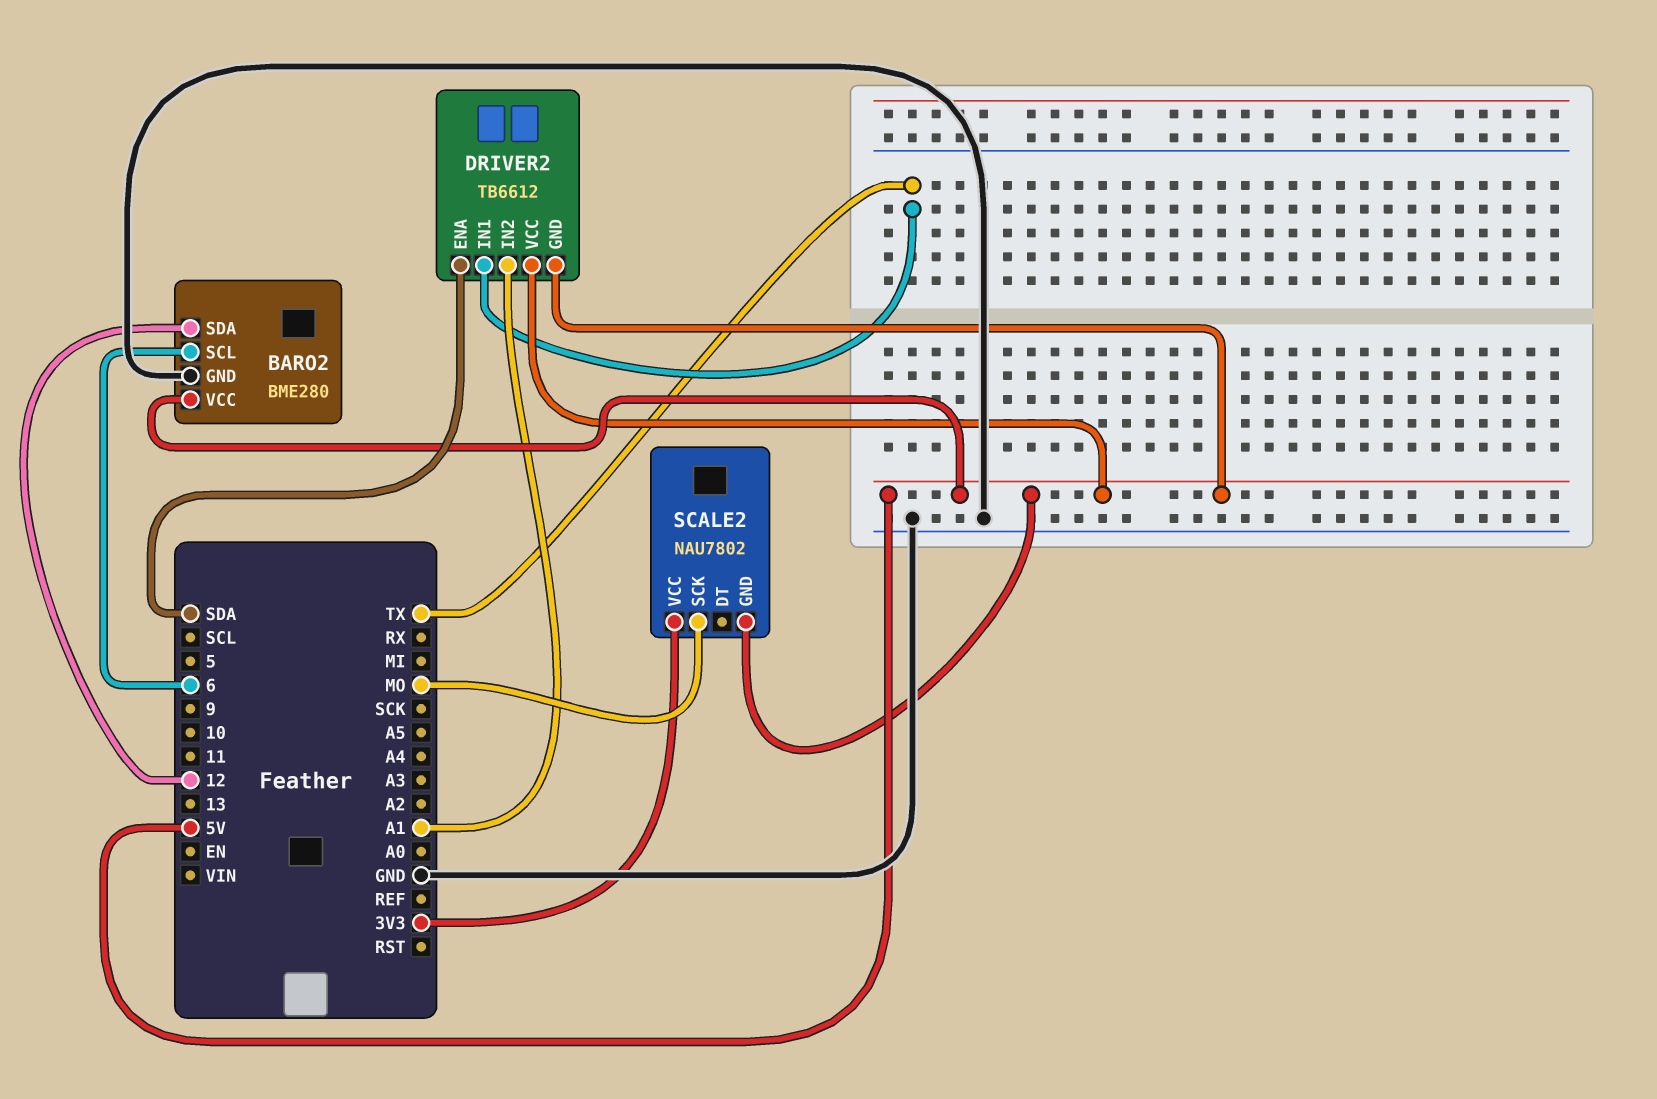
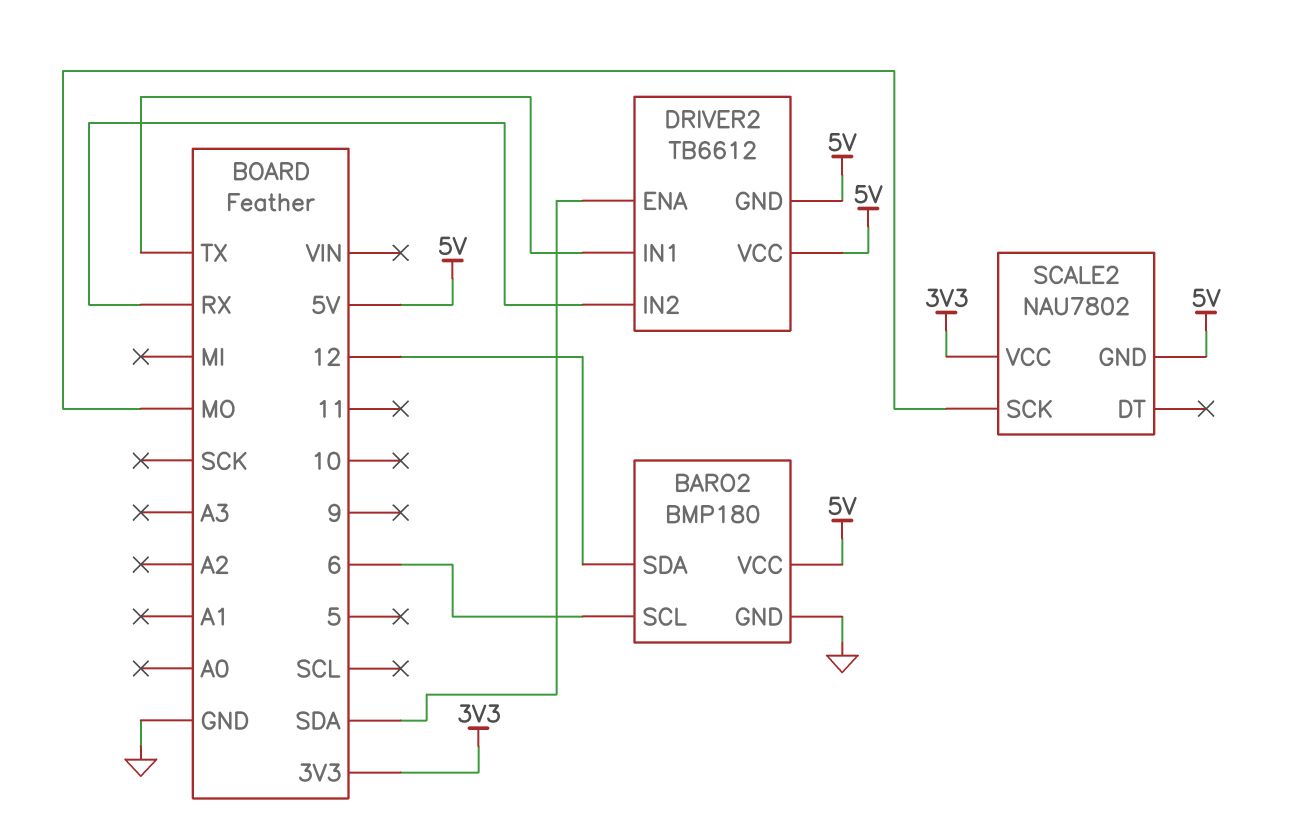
BARO2: BME280 -> BMP180
DRIVER2 pin IN2: A1 -> RX

